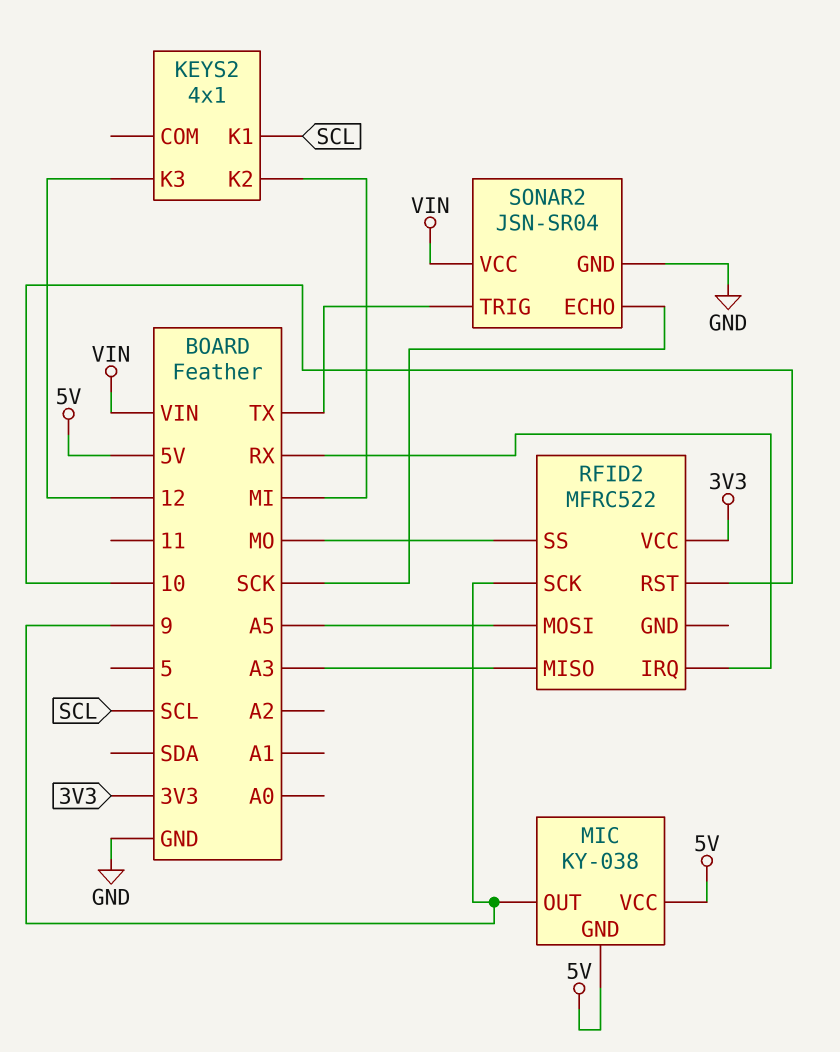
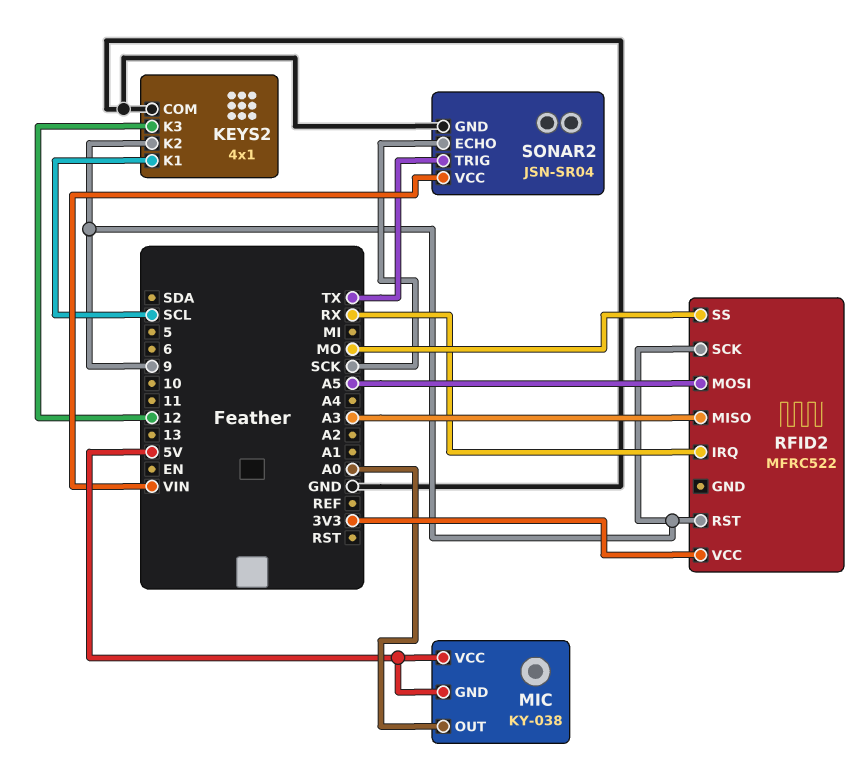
KEYS2 pin COM: none -> GND
KEYS2 pin K2: MI -> 9
MIC pin OUT: 9 -> A0
RFID2 pin RST: 10 -> 9

